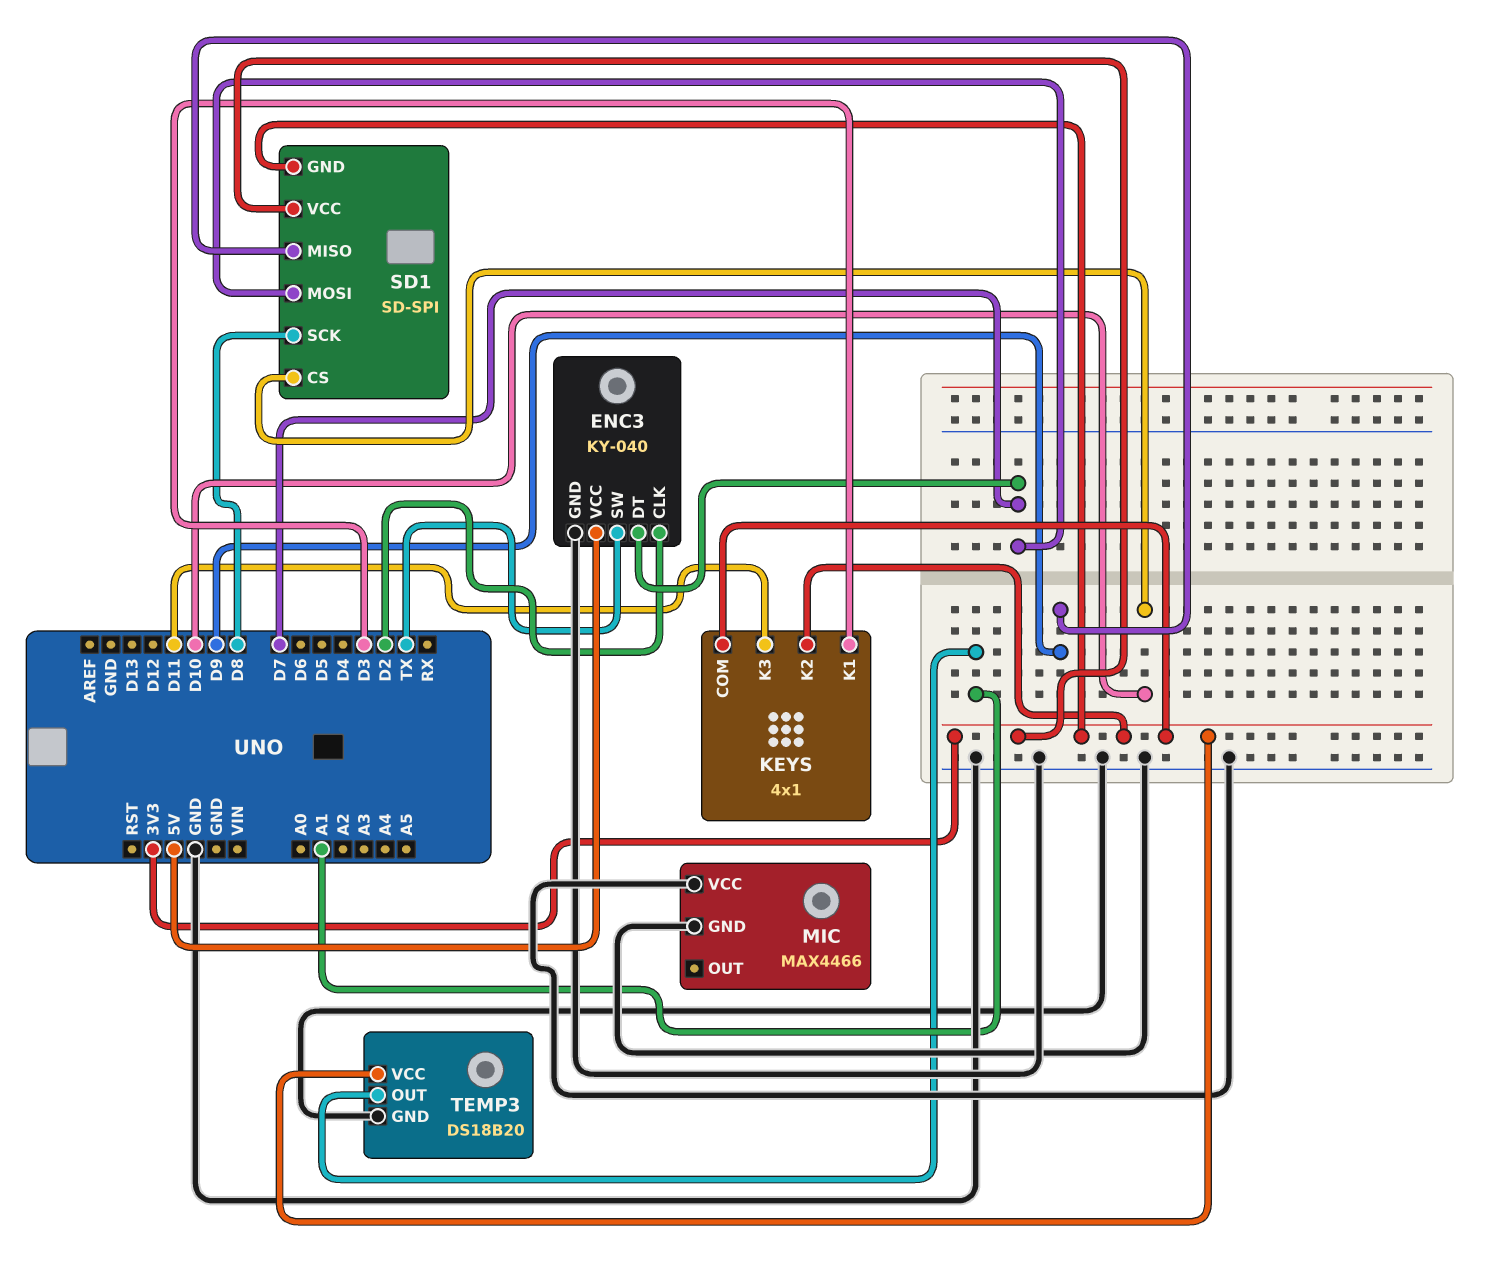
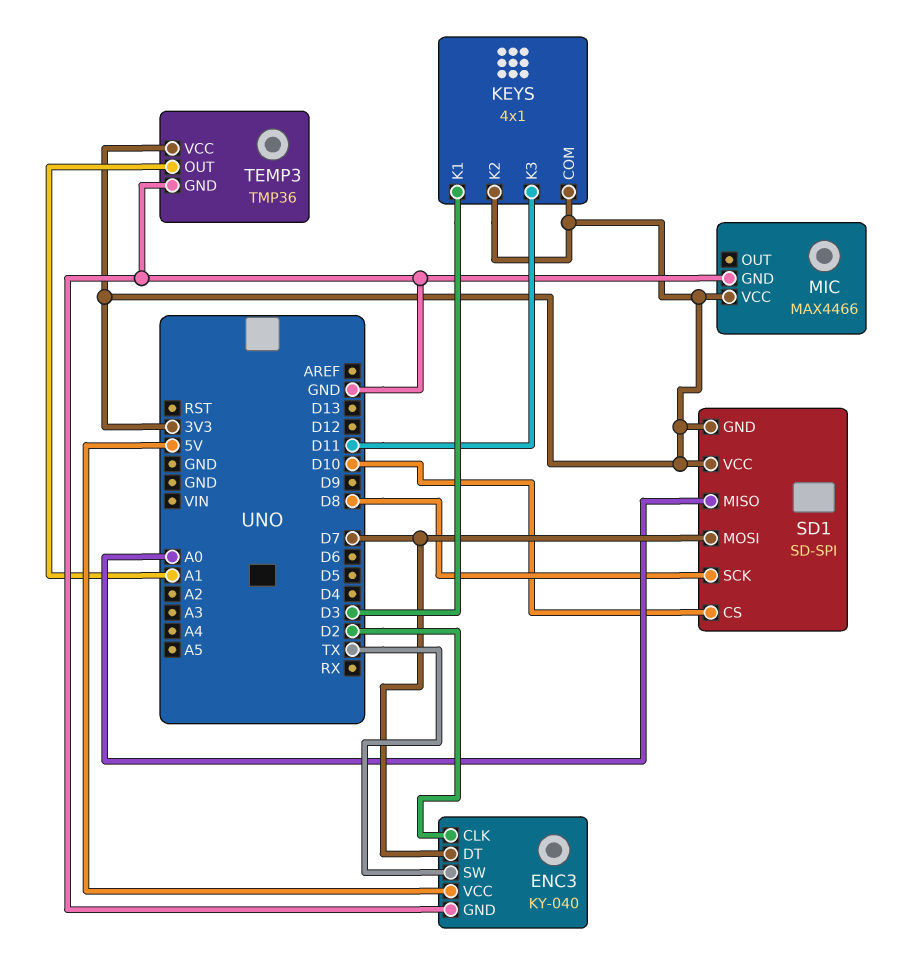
MIC pin VCC: GND -> 3V3
SD1 pin MISO: D9 -> A0
TEMP3: DS18B20 -> TMP36

